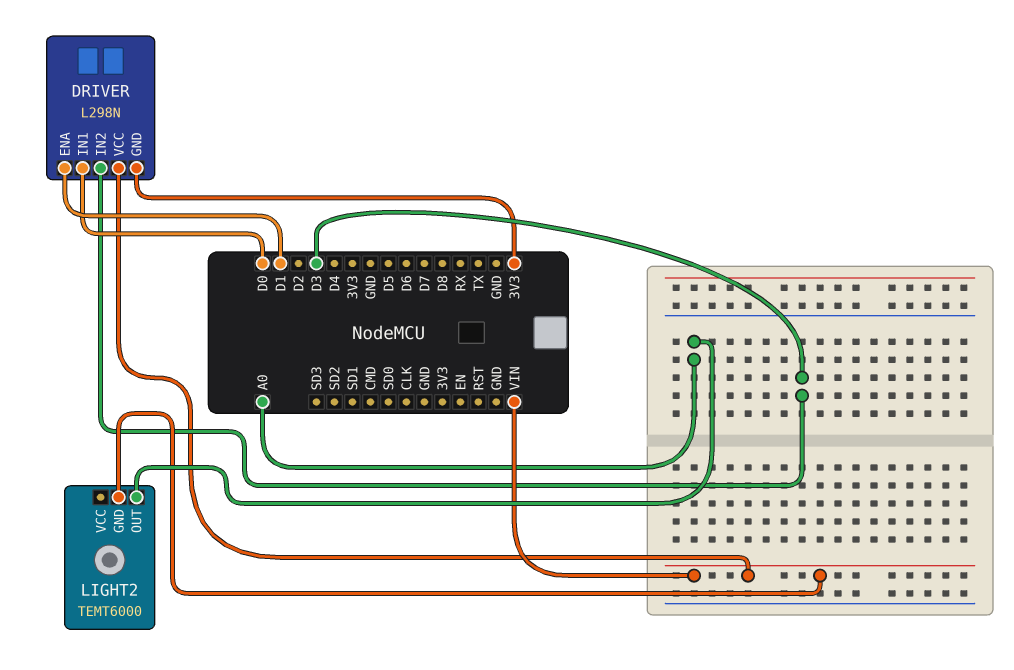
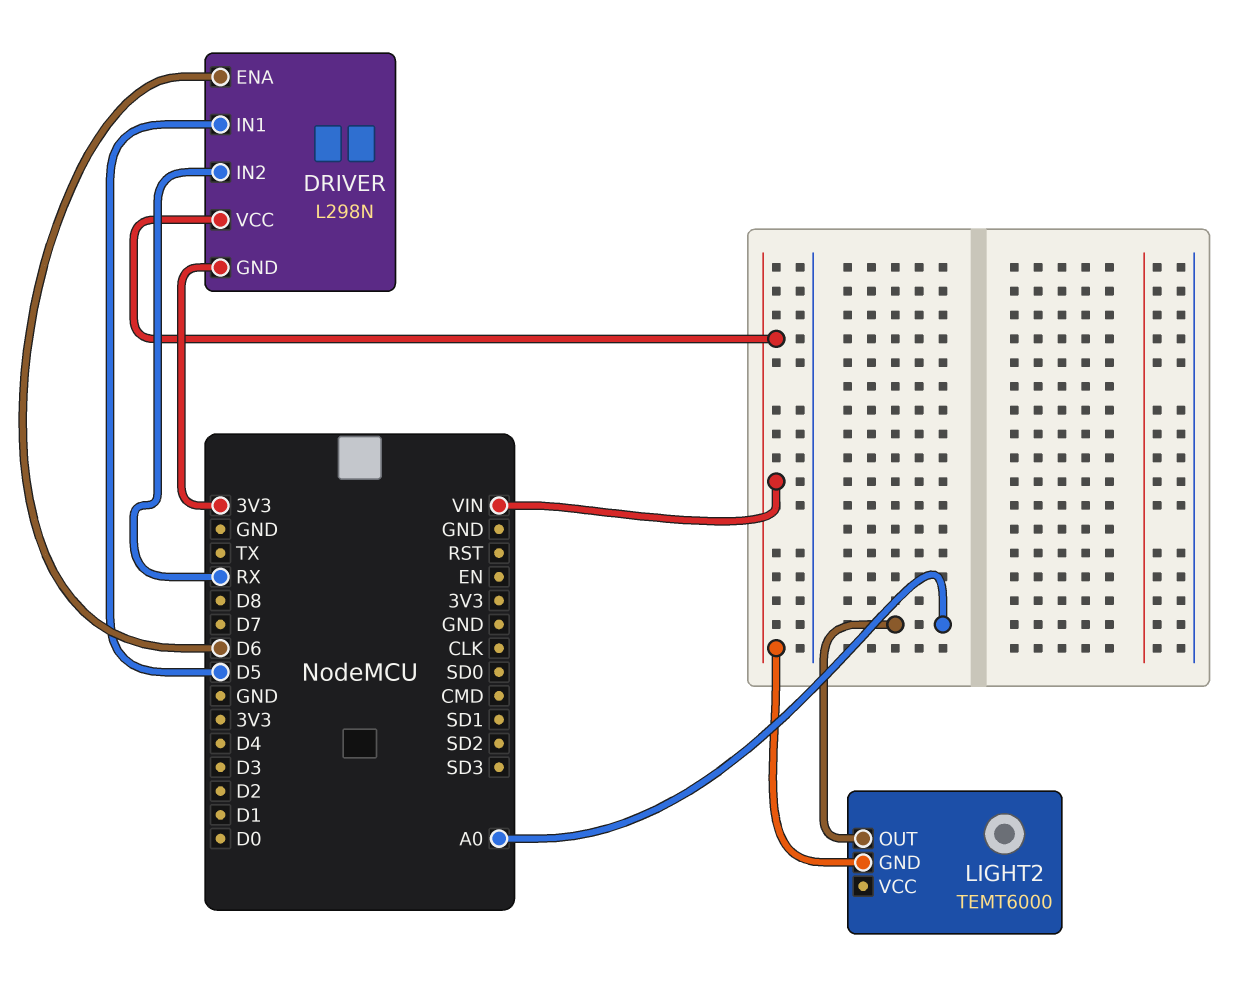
DRIVER pin ENA: D1 -> D6
DRIVER pin IN1: D0 -> D5
DRIVER pin IN2: D3 -> RX

